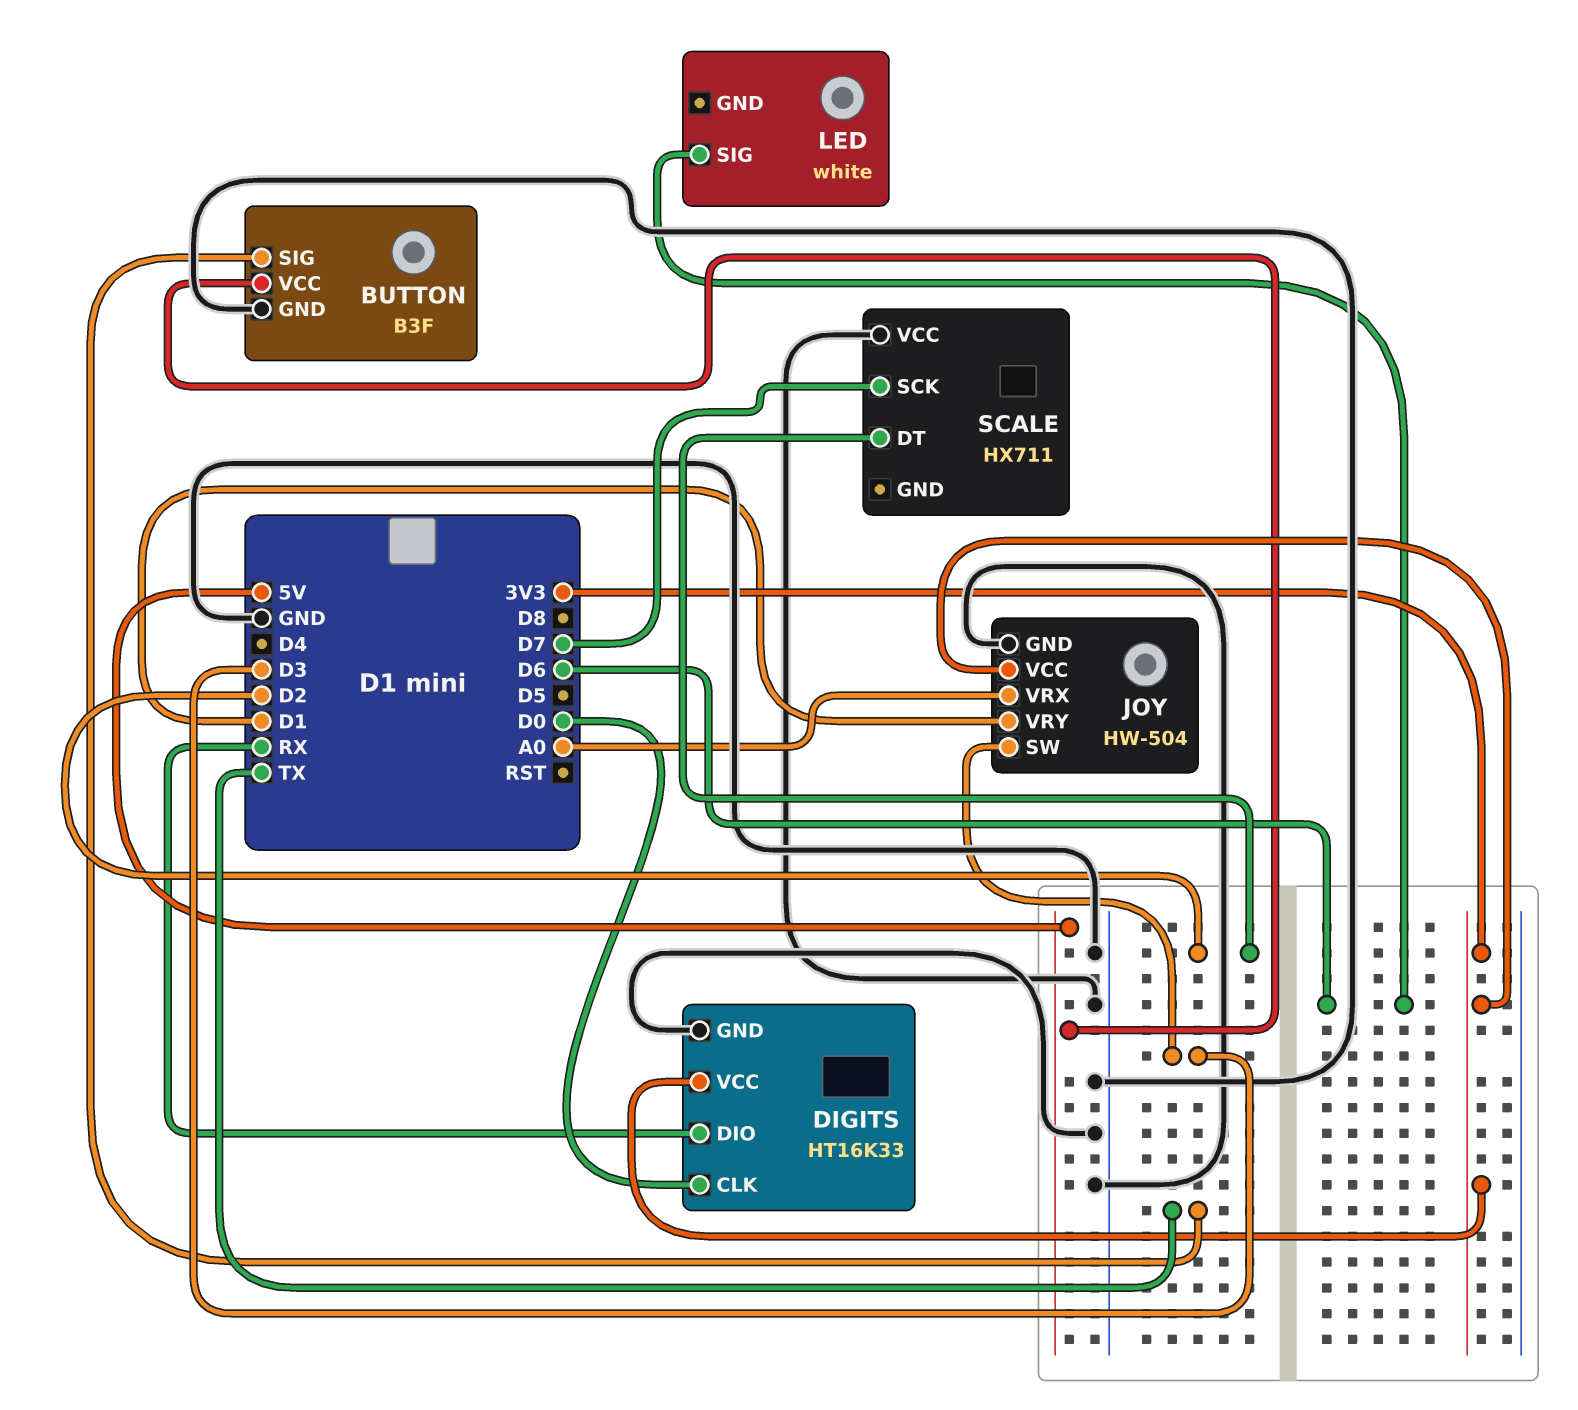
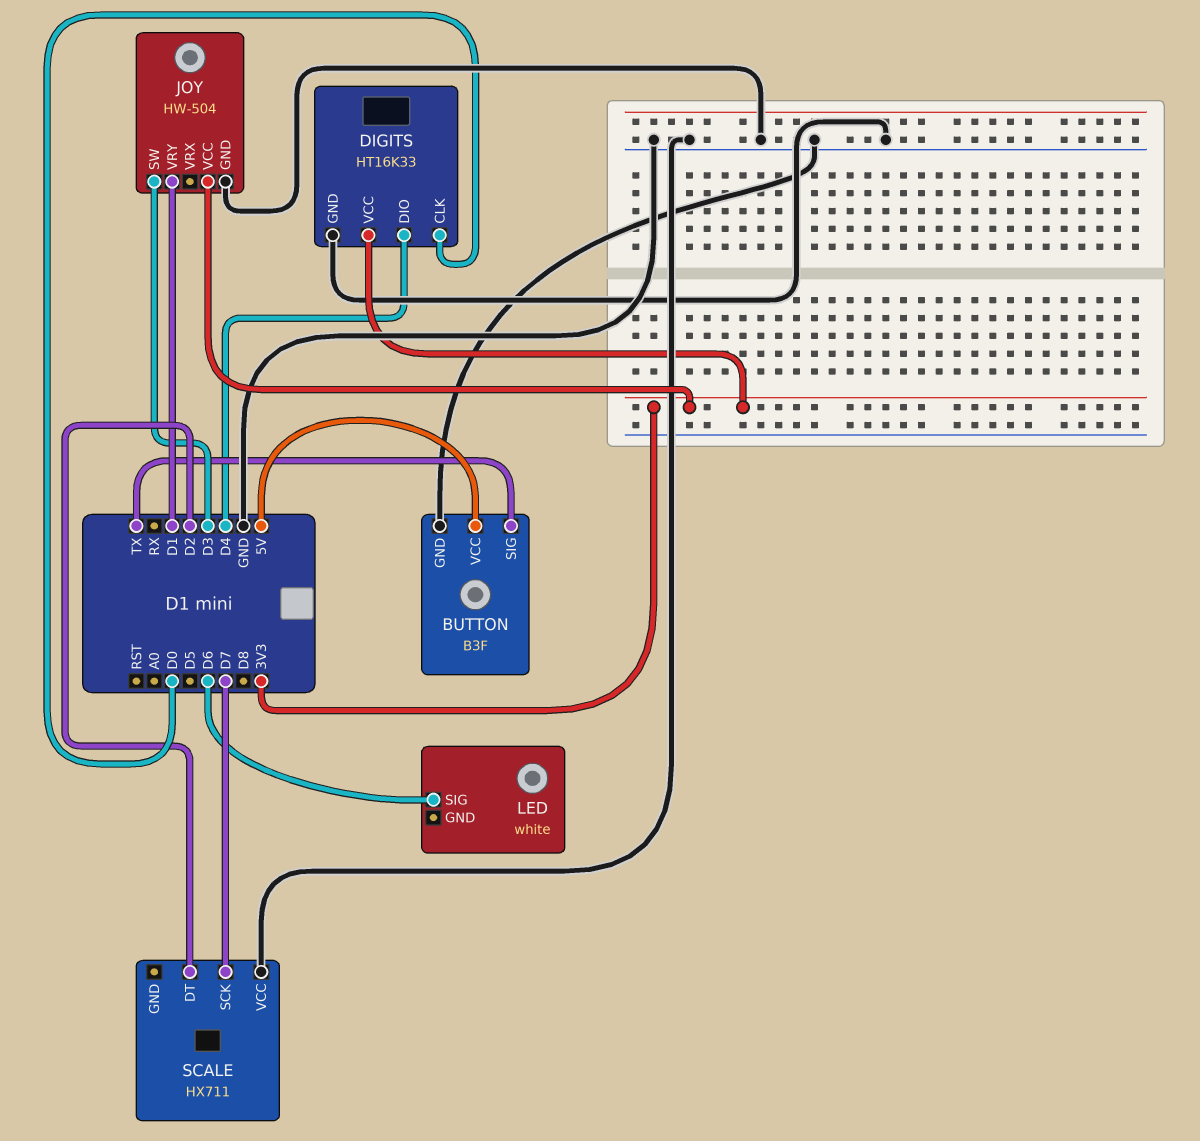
DIGITS pin DIO: RX -> D4
JOY pin VRX: A0 -> none

